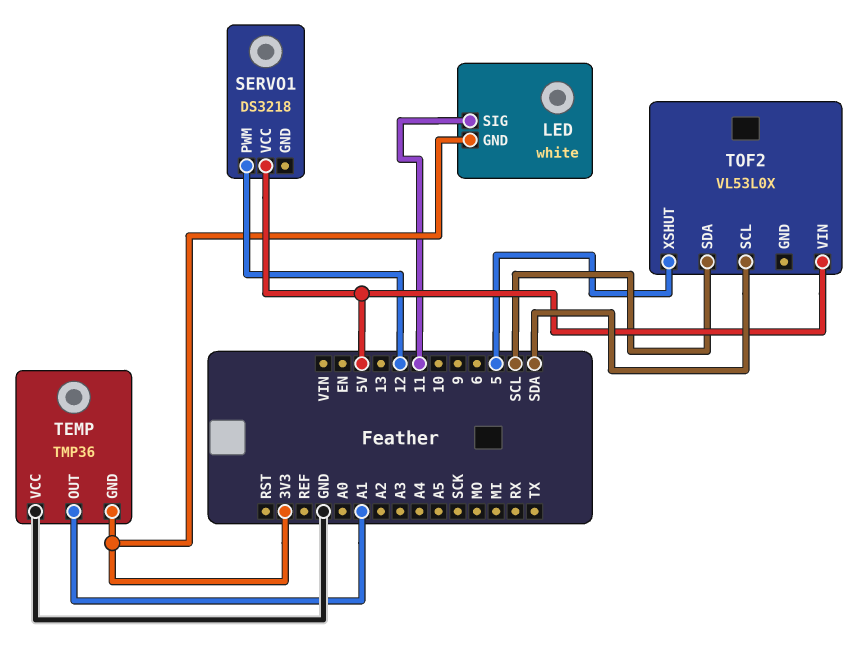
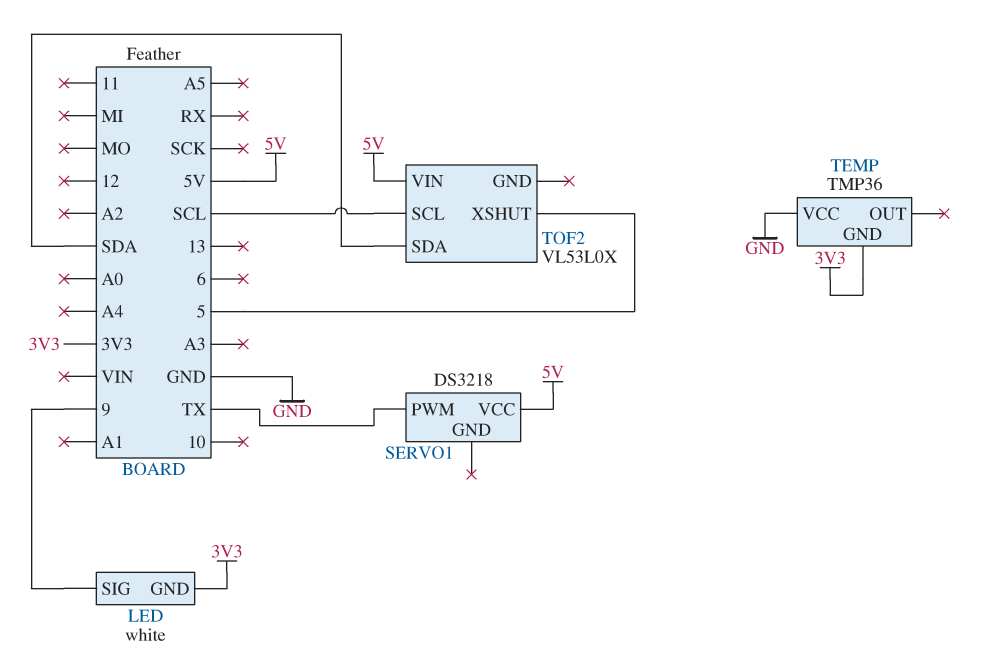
LED pin SIG: 11 -> 9
SERVO1 pin PWM: 12 -> TX
TEMP pin OUT: A1 -> none
TOF2 pin SCL: SDA -> SCL
TOF2 pin SDA: SCL -> SDA

